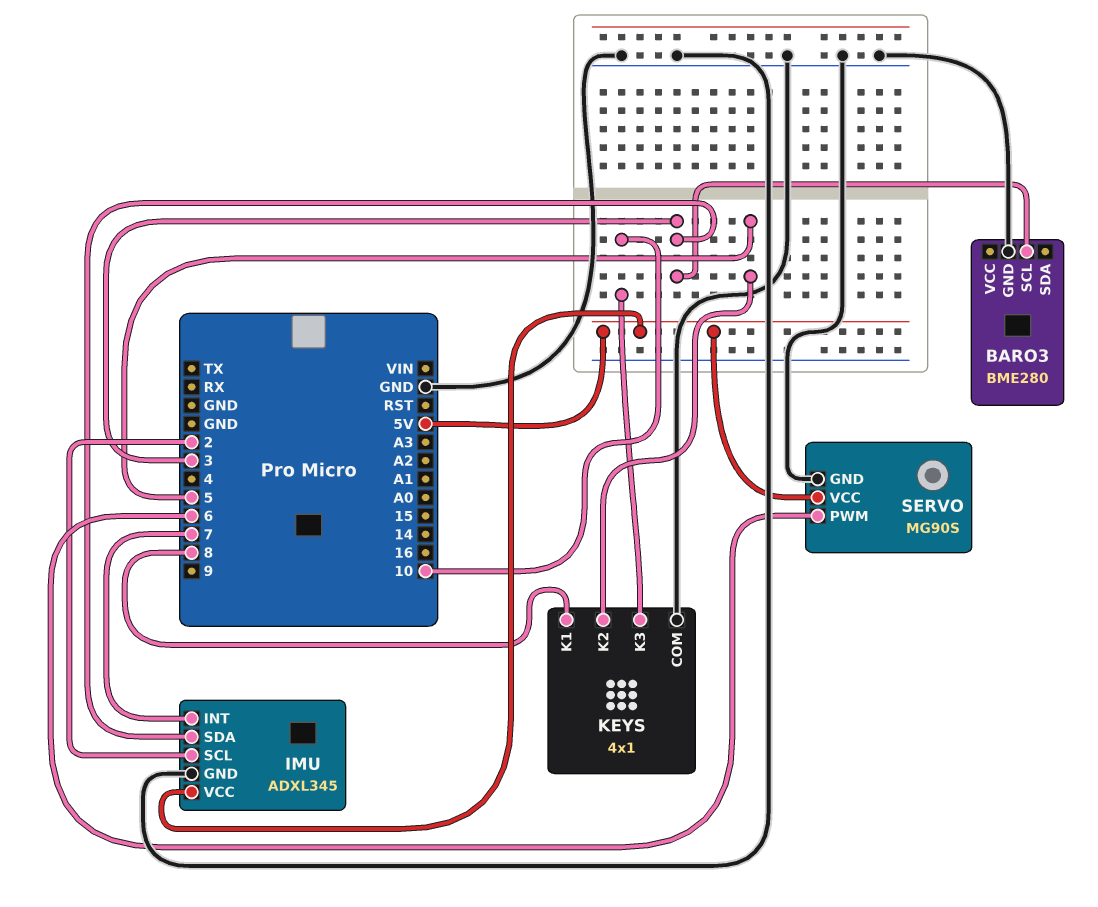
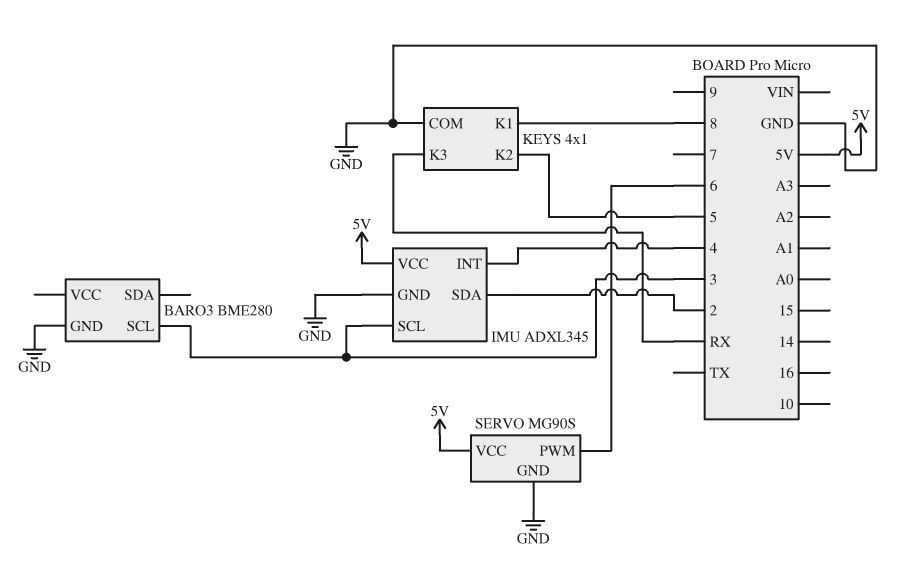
IMU pin INT: 7 -> 4
IMU pin SCL: 2 -> 3
IMU pin SDA: 3 -> 2
KEYS pin K3: 10 -> RX

